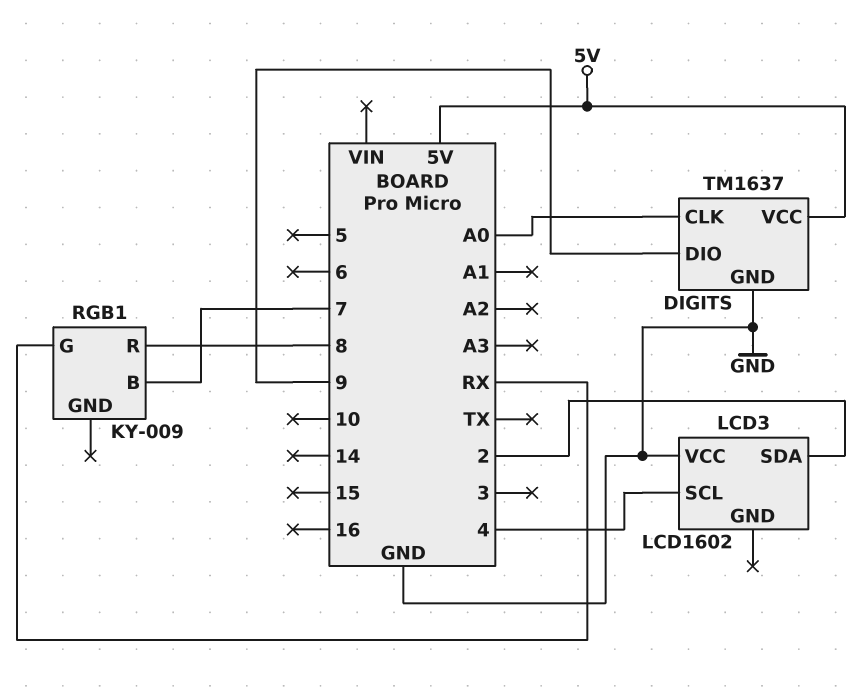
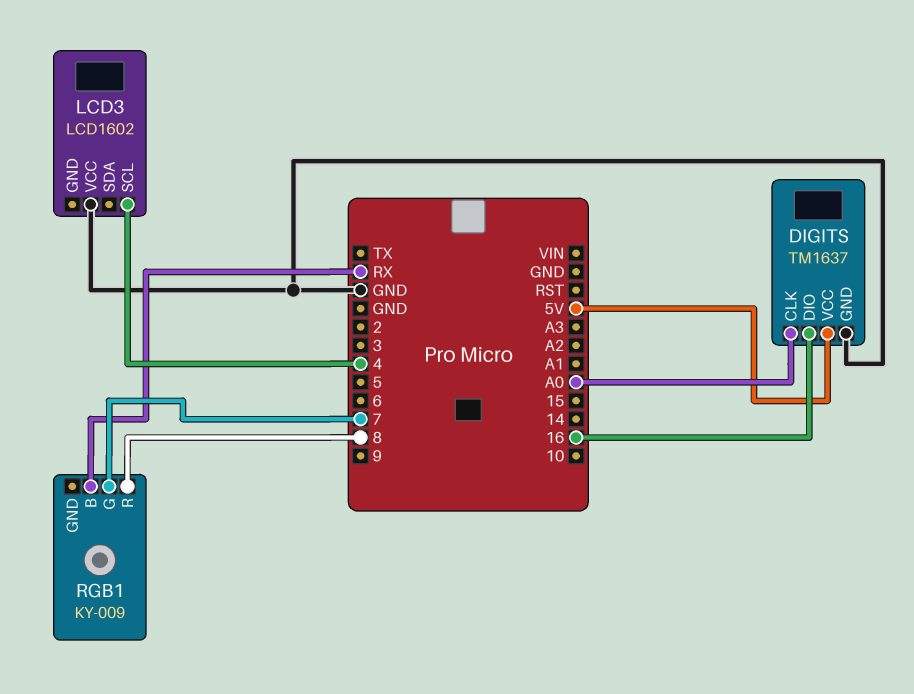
DIGITS pin DIO: 9 -> 16
LCD3 pin SDA: 2 -> none
RGB1 pin B: 7 -> RX
RGB1 pin G: RX -> 7

